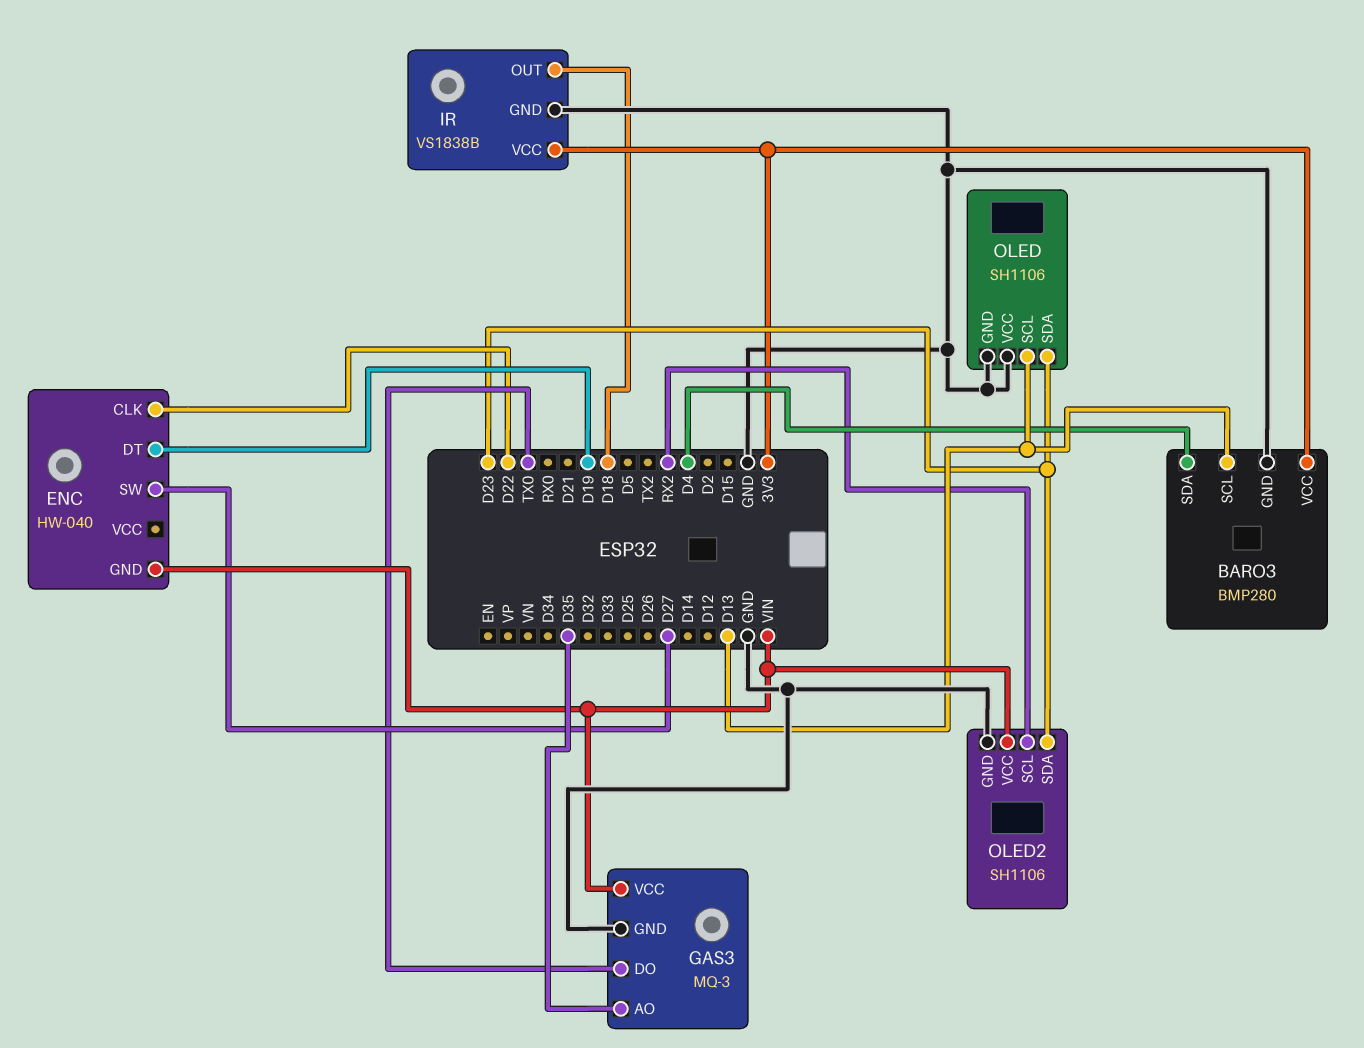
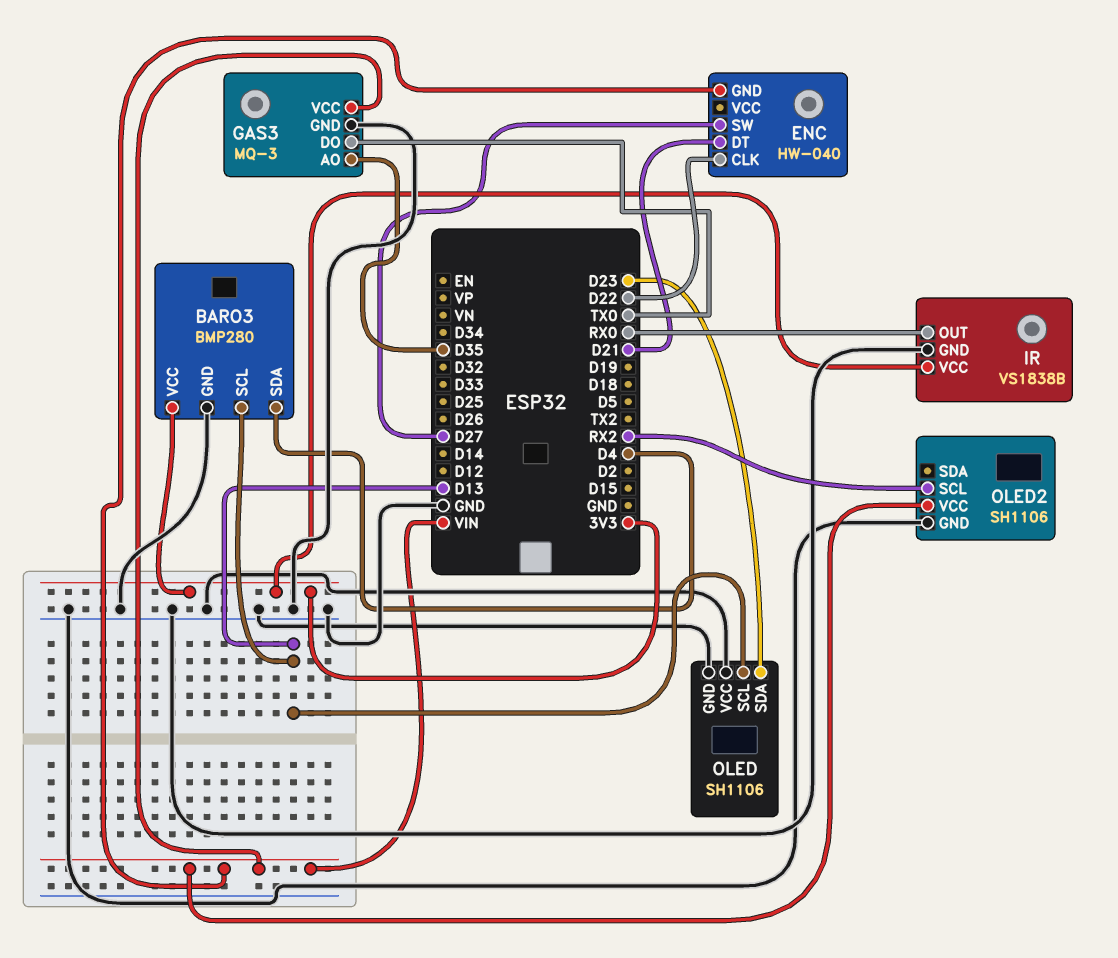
ENC pin DT: D19 -> D21
IR pin OUT: D18 -> RX0
OLED2 pin SDA: D23 -> none

